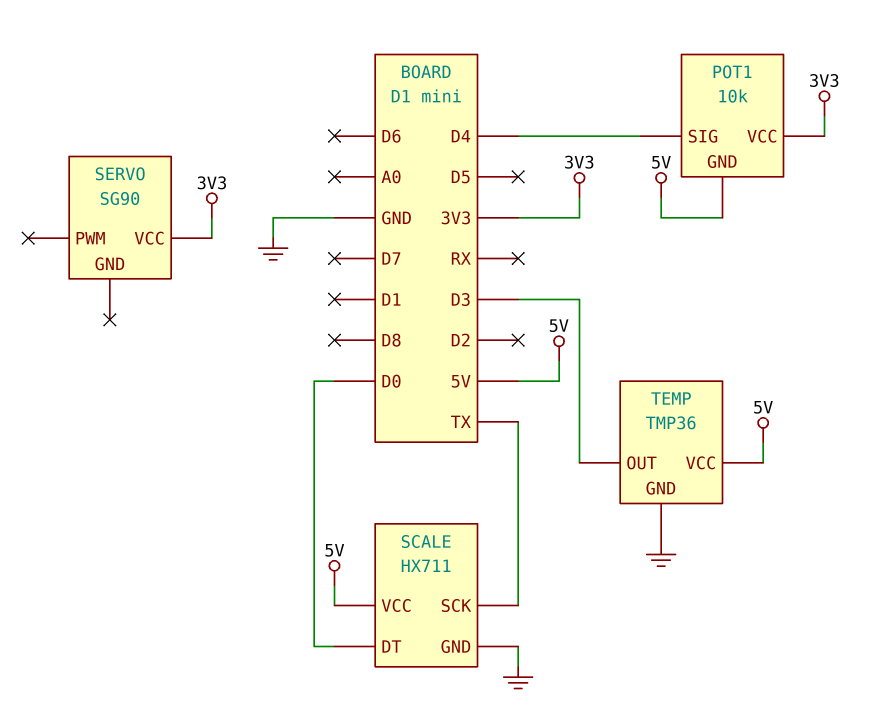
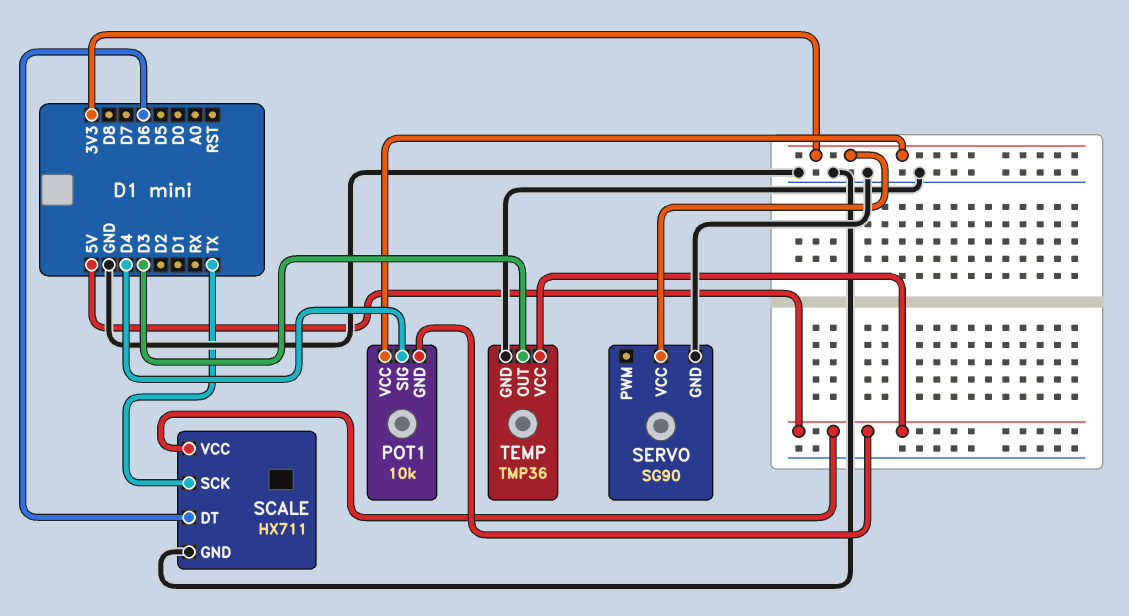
SCALE pin DT: D0 -> D6
SERVO pin GND: none -> GND

